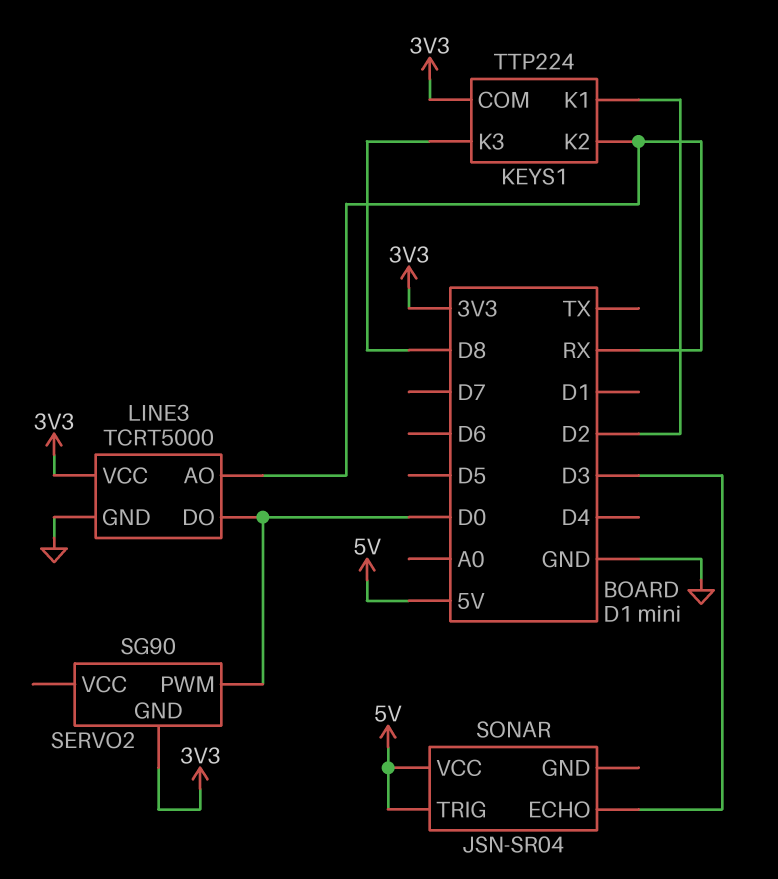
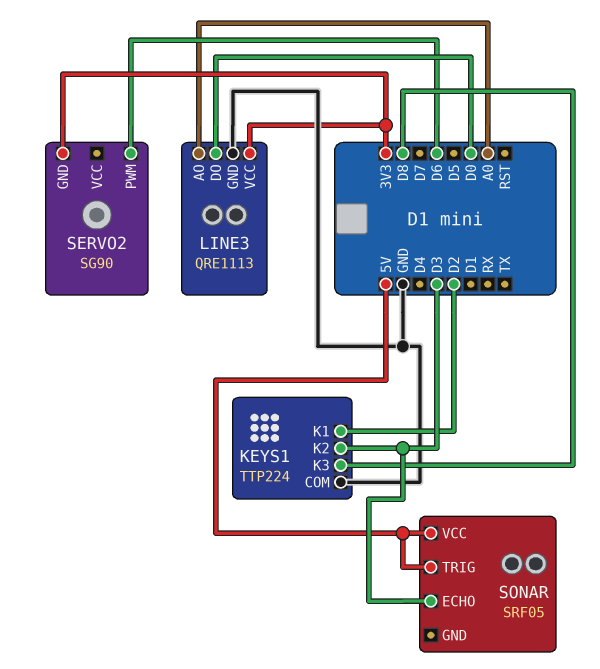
KEYS1 pin COM: 3V3 -> GND
KEYS1 pin K2: RX -> D3
LINE3: TCRT5000 -> QRE1113
LINE3 pin AO: RX -> A0
SERVO2 pin PWM: D0 -> D6
SONAR: JSN-SR04 -> SRF05

